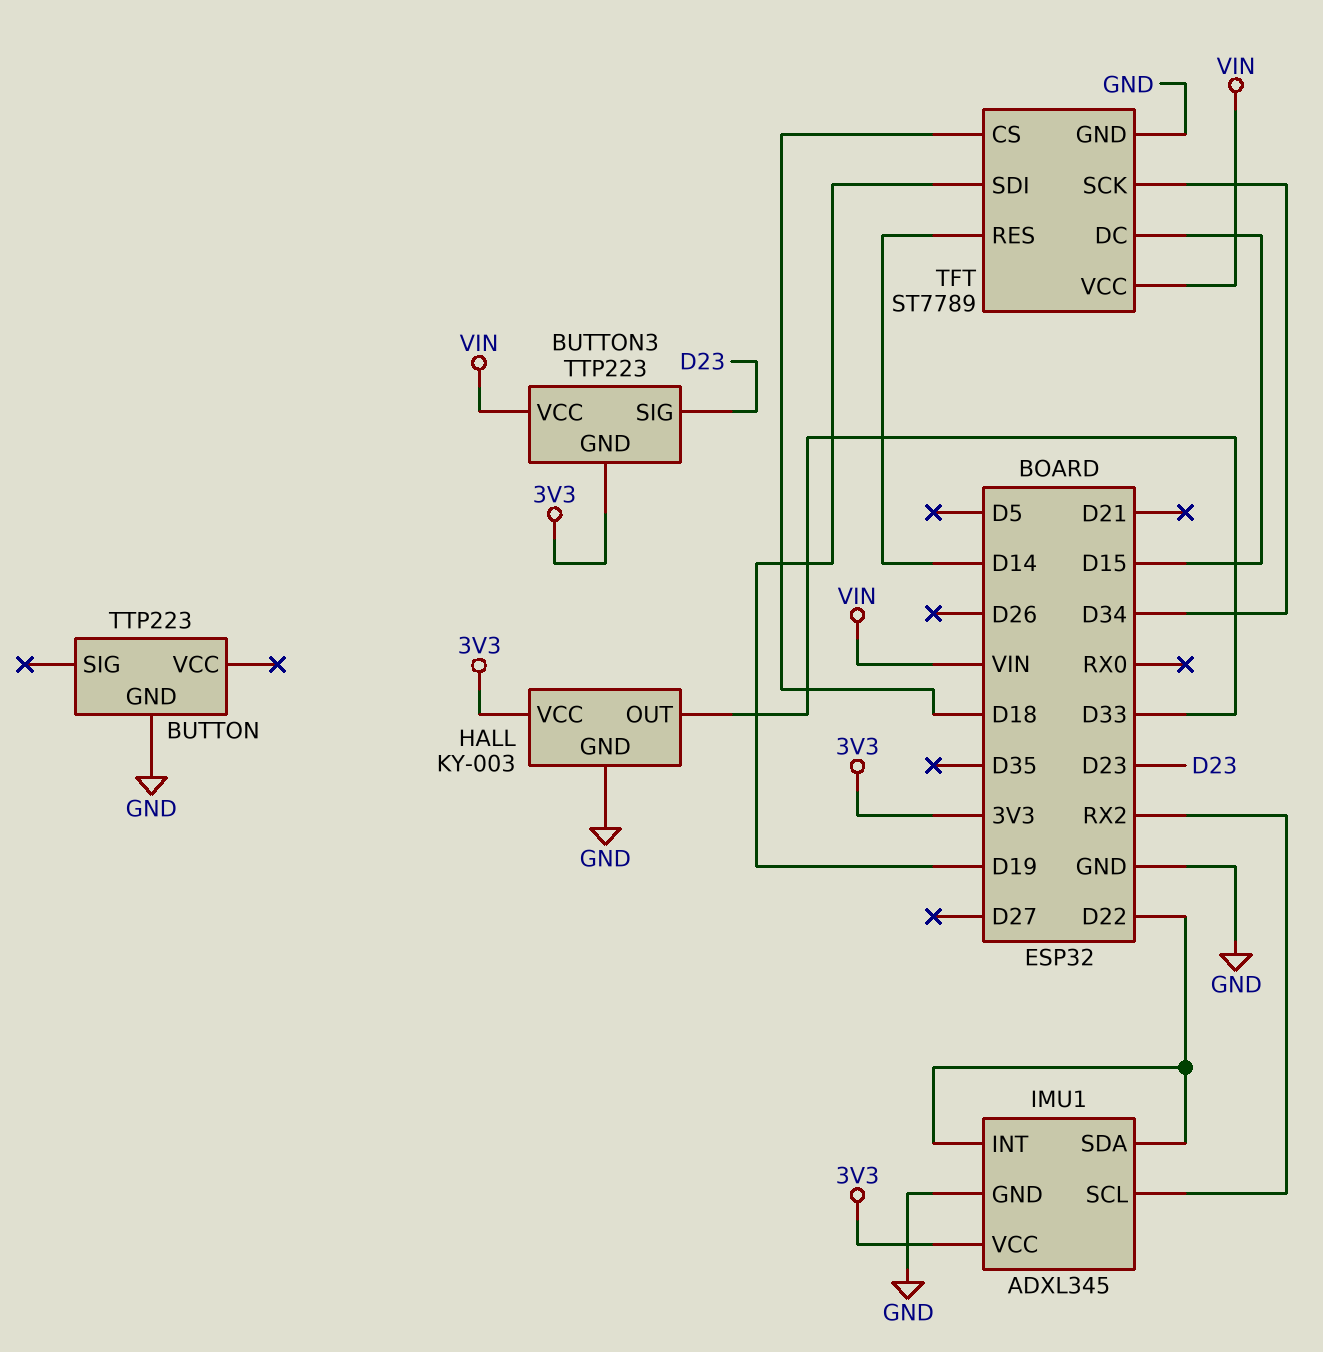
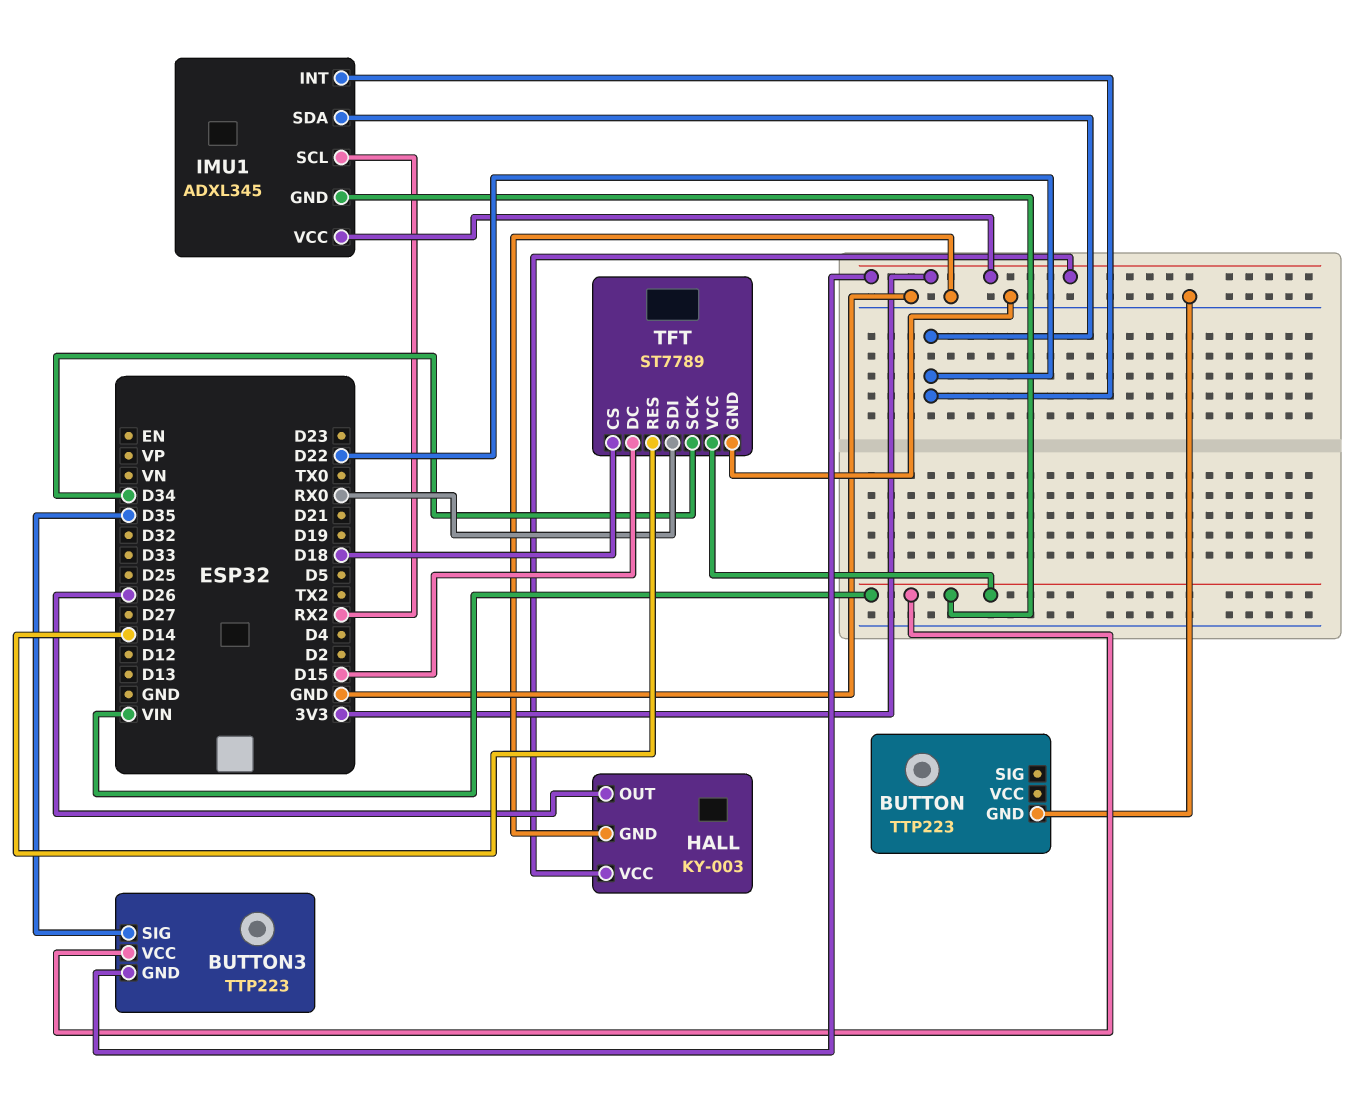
BUTTON3 pin SIG: D23 -> D35
HALL pin OUT: D33 -> D26
IMU1 pin GND: GND -> VIN
TFT pin SDI: D19 -> RX0

